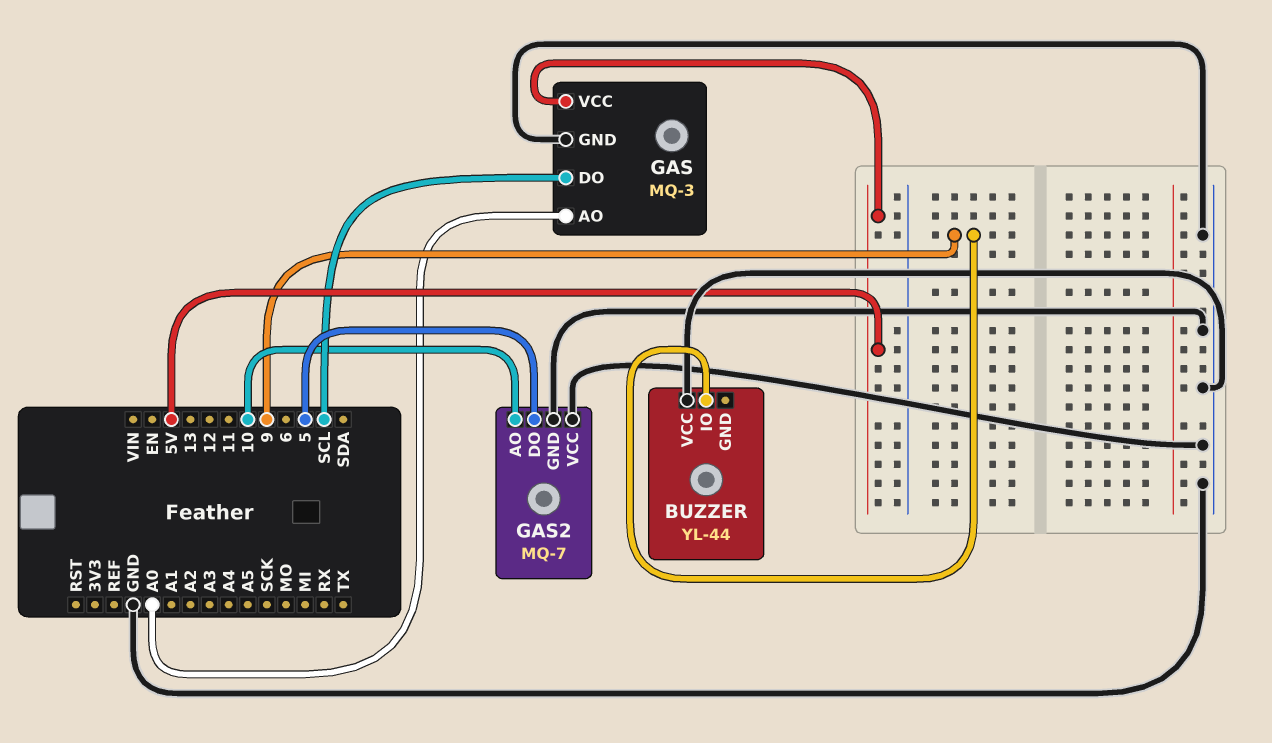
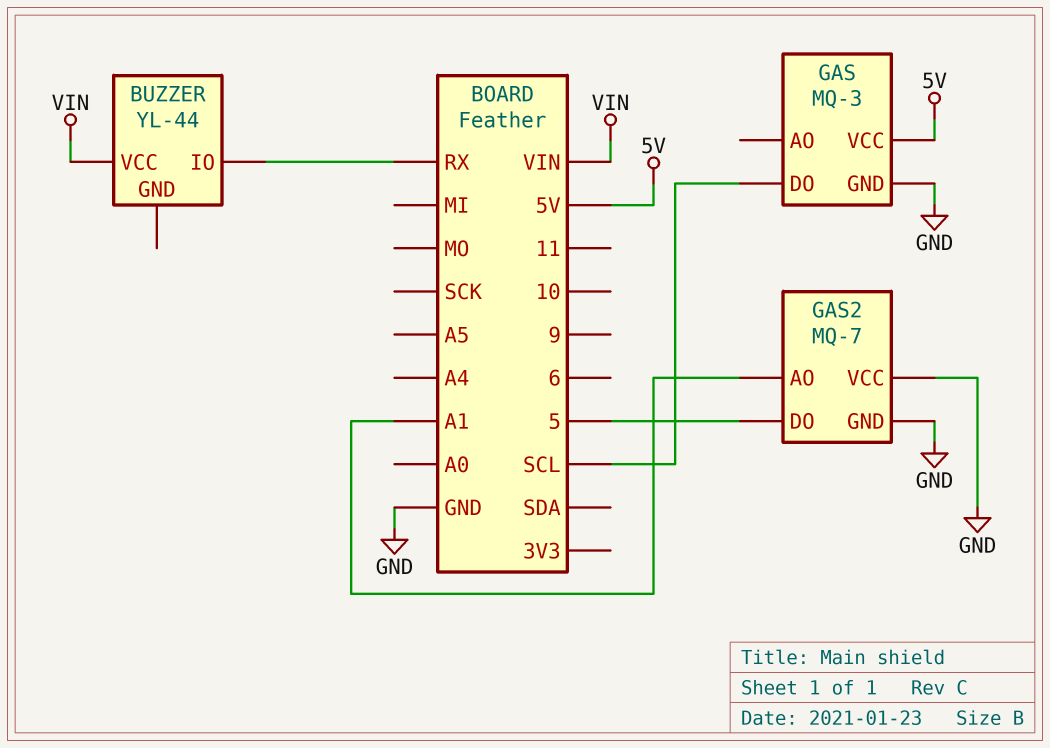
BUZZER pin IO: 9 -> RX
BUZZER pin VCC: GND -> VIN
GAS pin AO: A0 -> none
GAS2 pin AO: 10 -> A1

